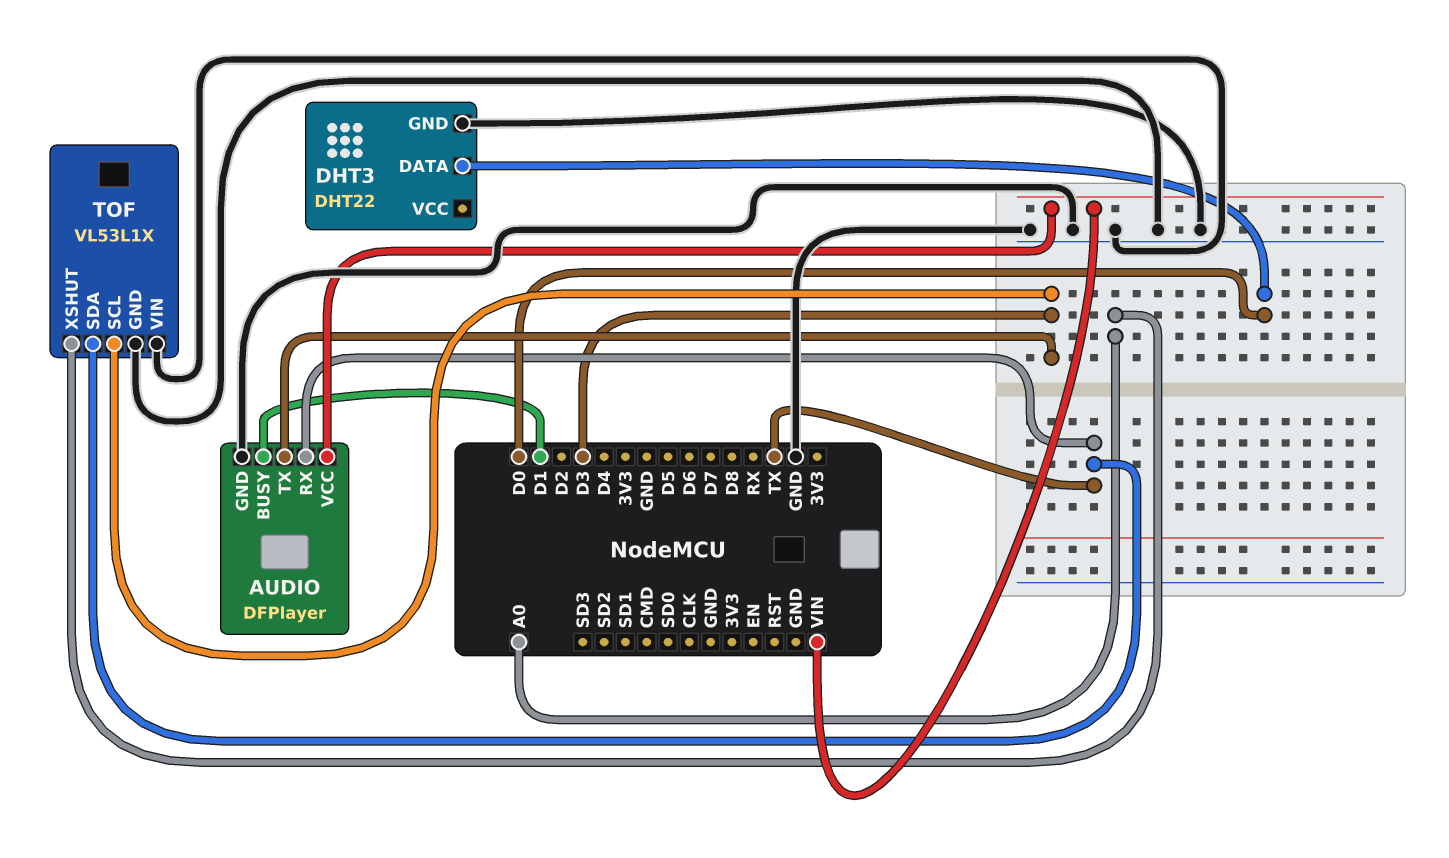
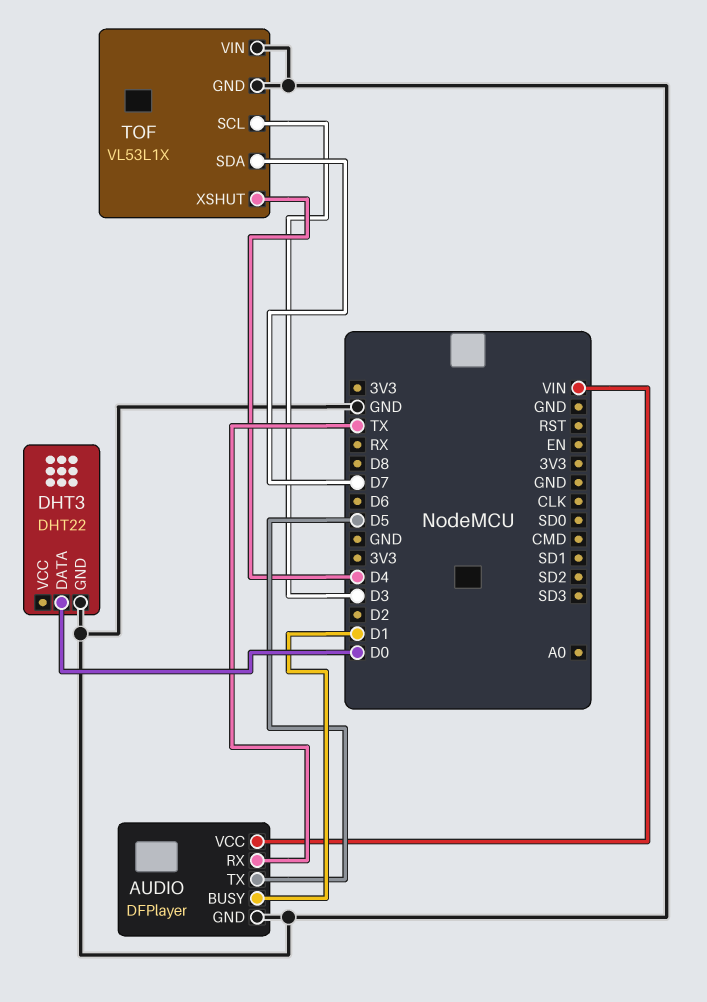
AUDIO pin TX: D3 -> D5
TOF pin SDA: TX -> D7
TOF pin XSHUT: A0 -> D4

